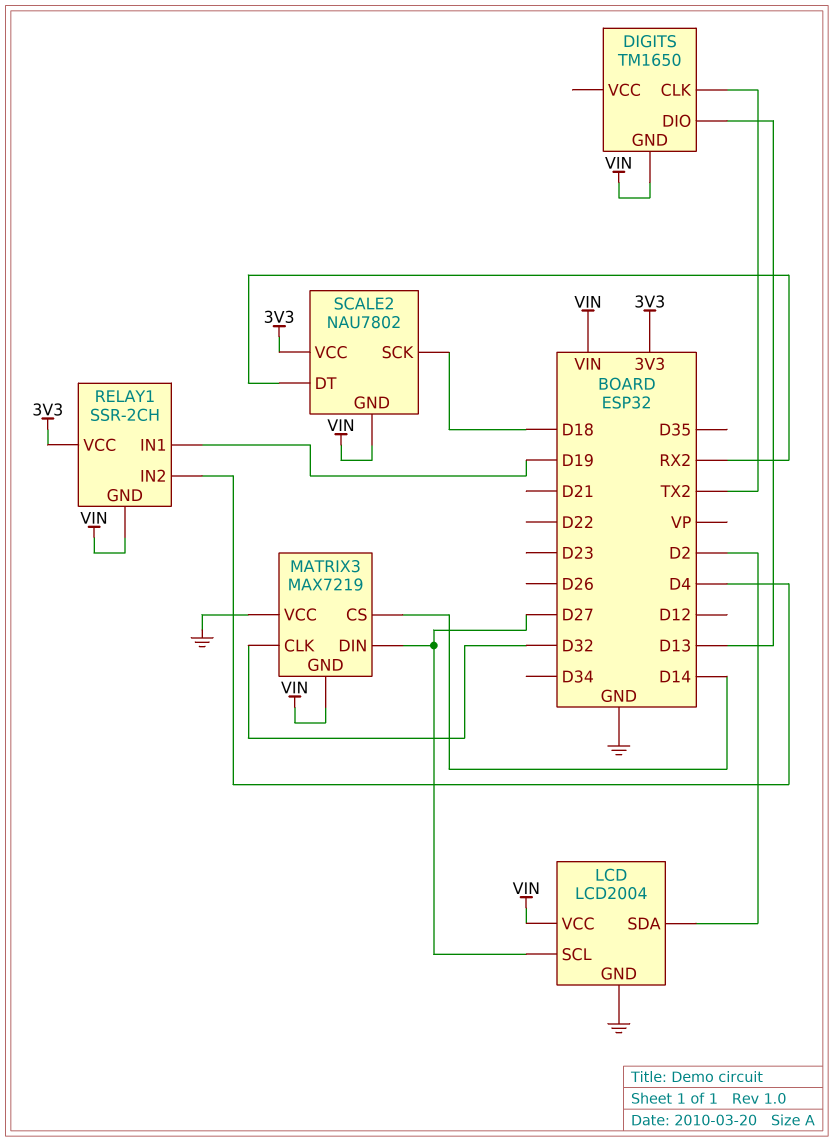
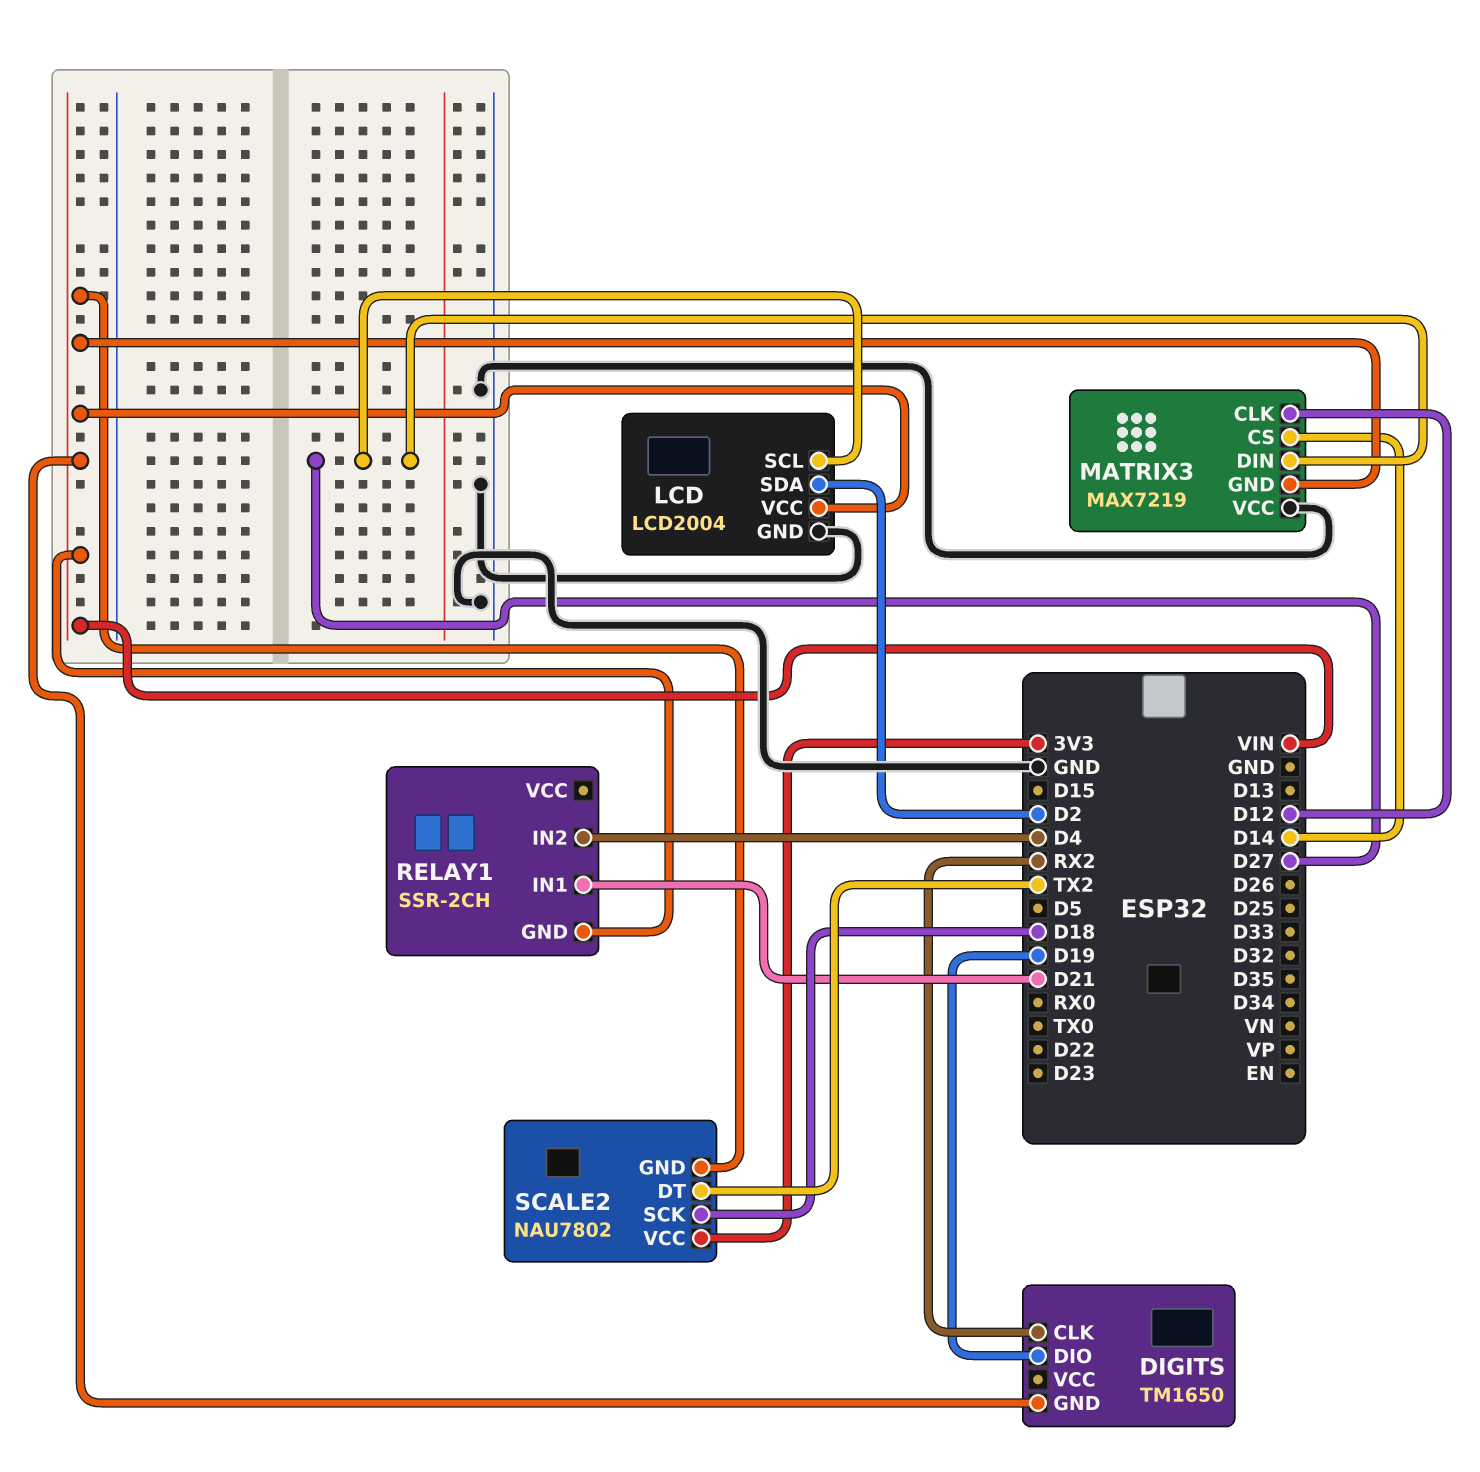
DIGITS pin CLK: TX2 -> RX2
DIGITS pin DIO: D13 -> D19
MATRIX3 pin CLK: D32 -> D12
RELAY1 pin IN1: D19 -> D21
RELAY1 pin VCC: 3V3 -> none
SCALE2 pin DT: RX2 -> TX2

